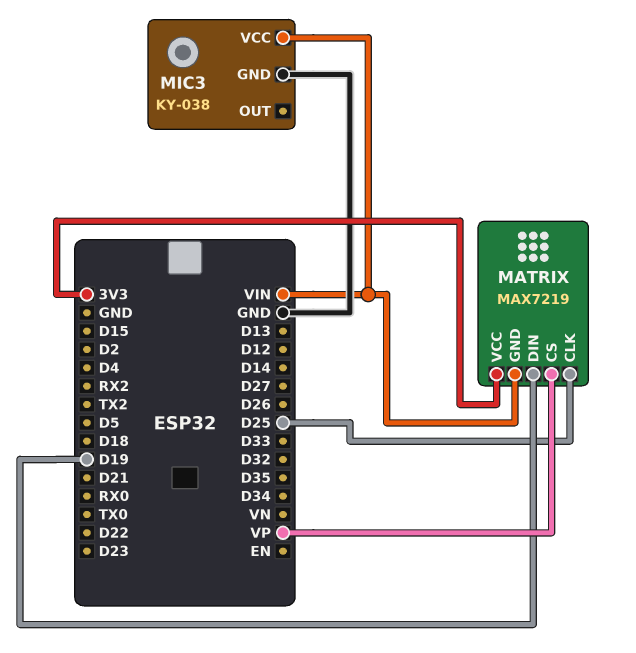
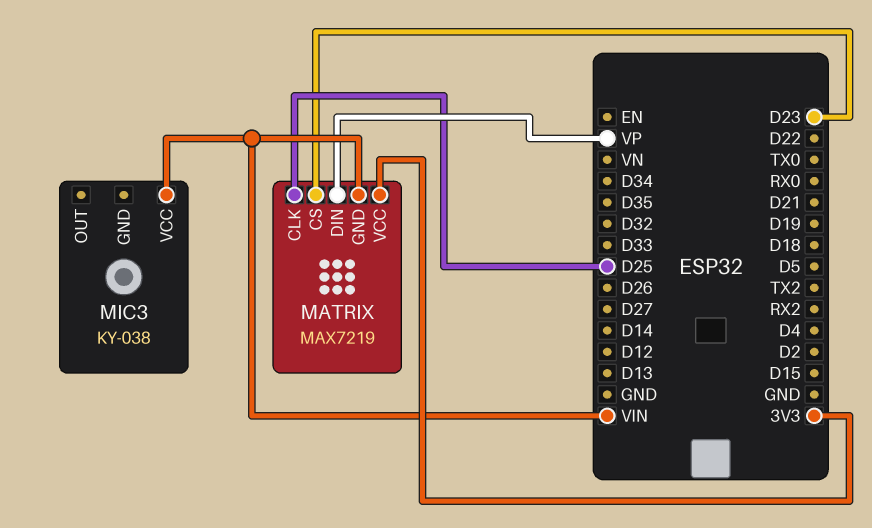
MATRIX pin CS: VP -> D23
MATRIX pin DIN: D19 -> VP
MIC3 pin GND: GND -> none

